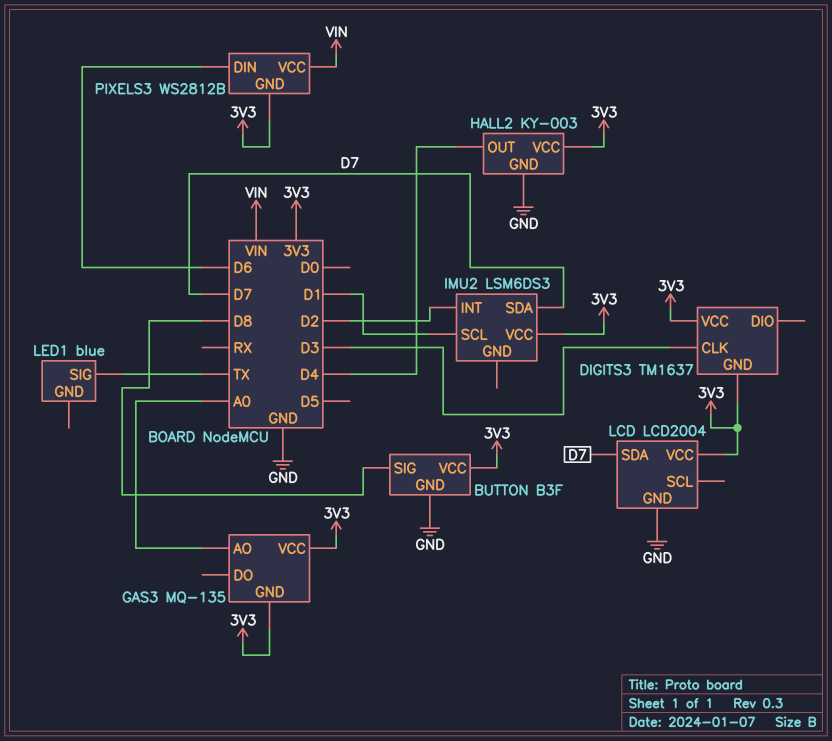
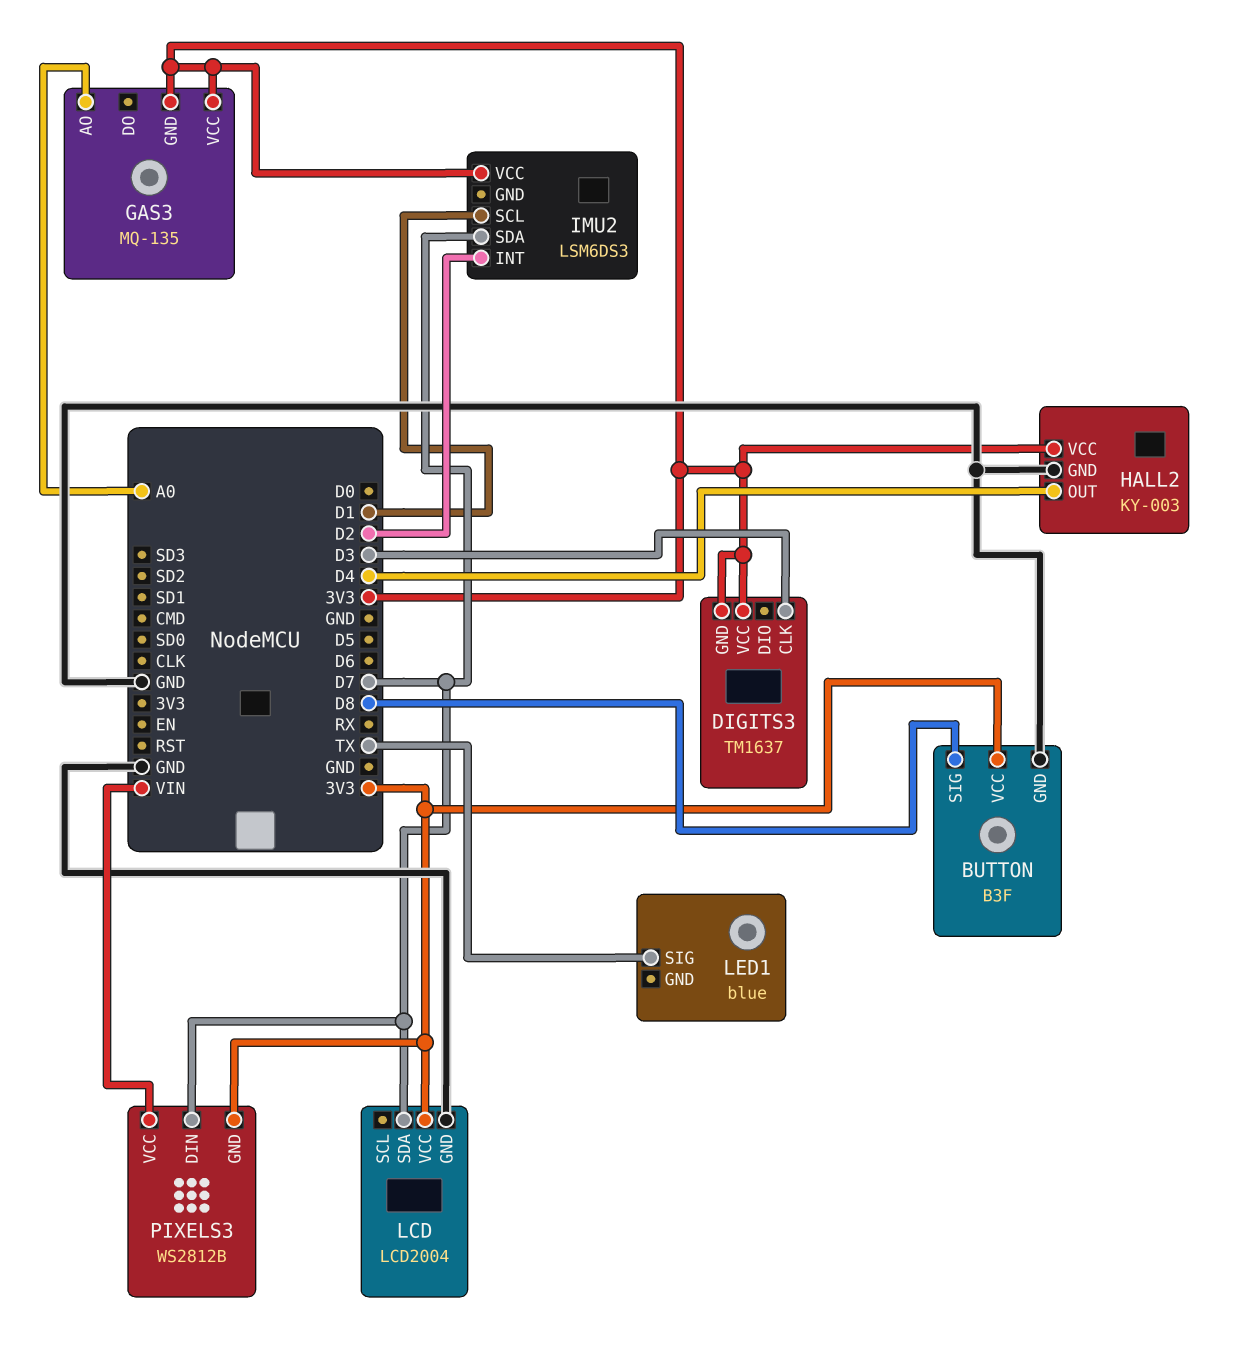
PIXELS3 pin DIN: D6 -> D7

